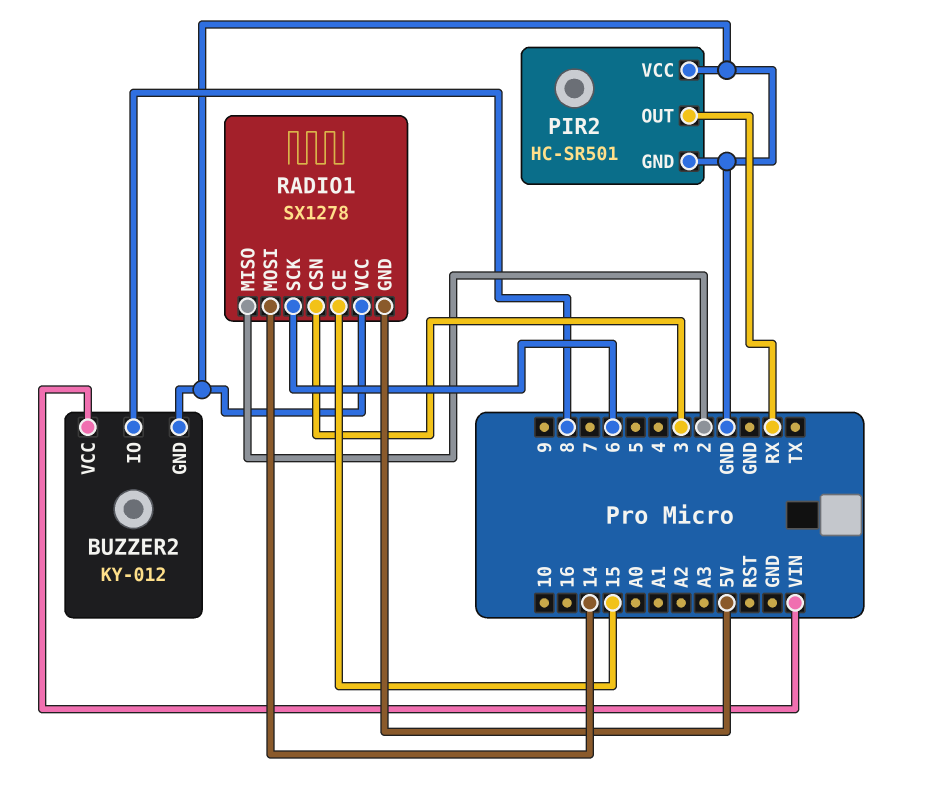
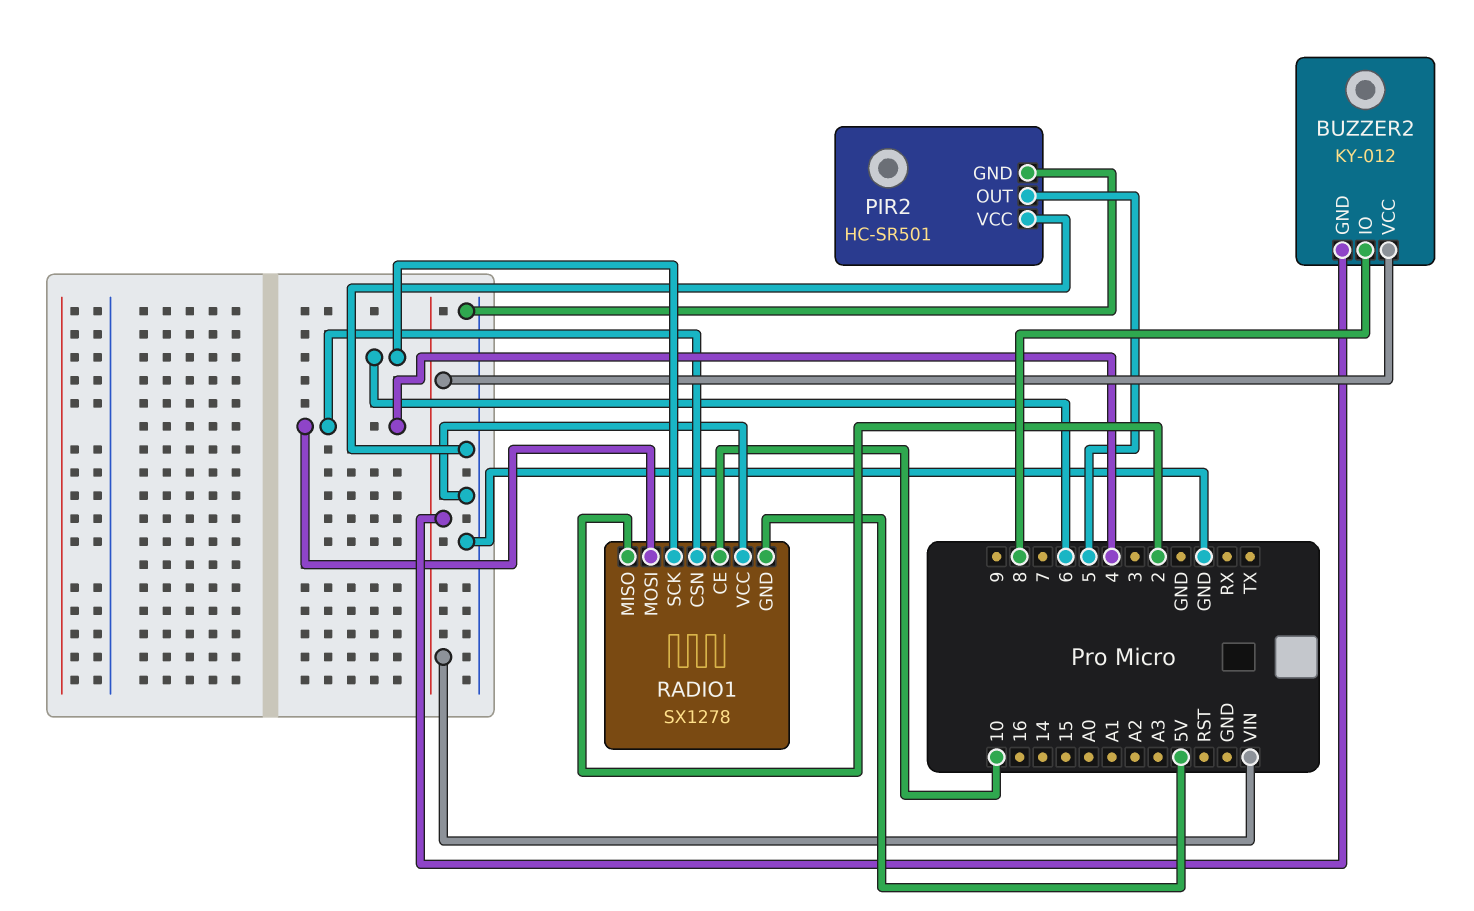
BUZZER2 pin GND: GND -> VIN
PIR2 pin OUT: RX -> 5
RADIO1 pin CE: 15 -> 10
RADIO1 pin CSN: 3 -> 4
RADIO1 pin MOSI: 14 -> 4

